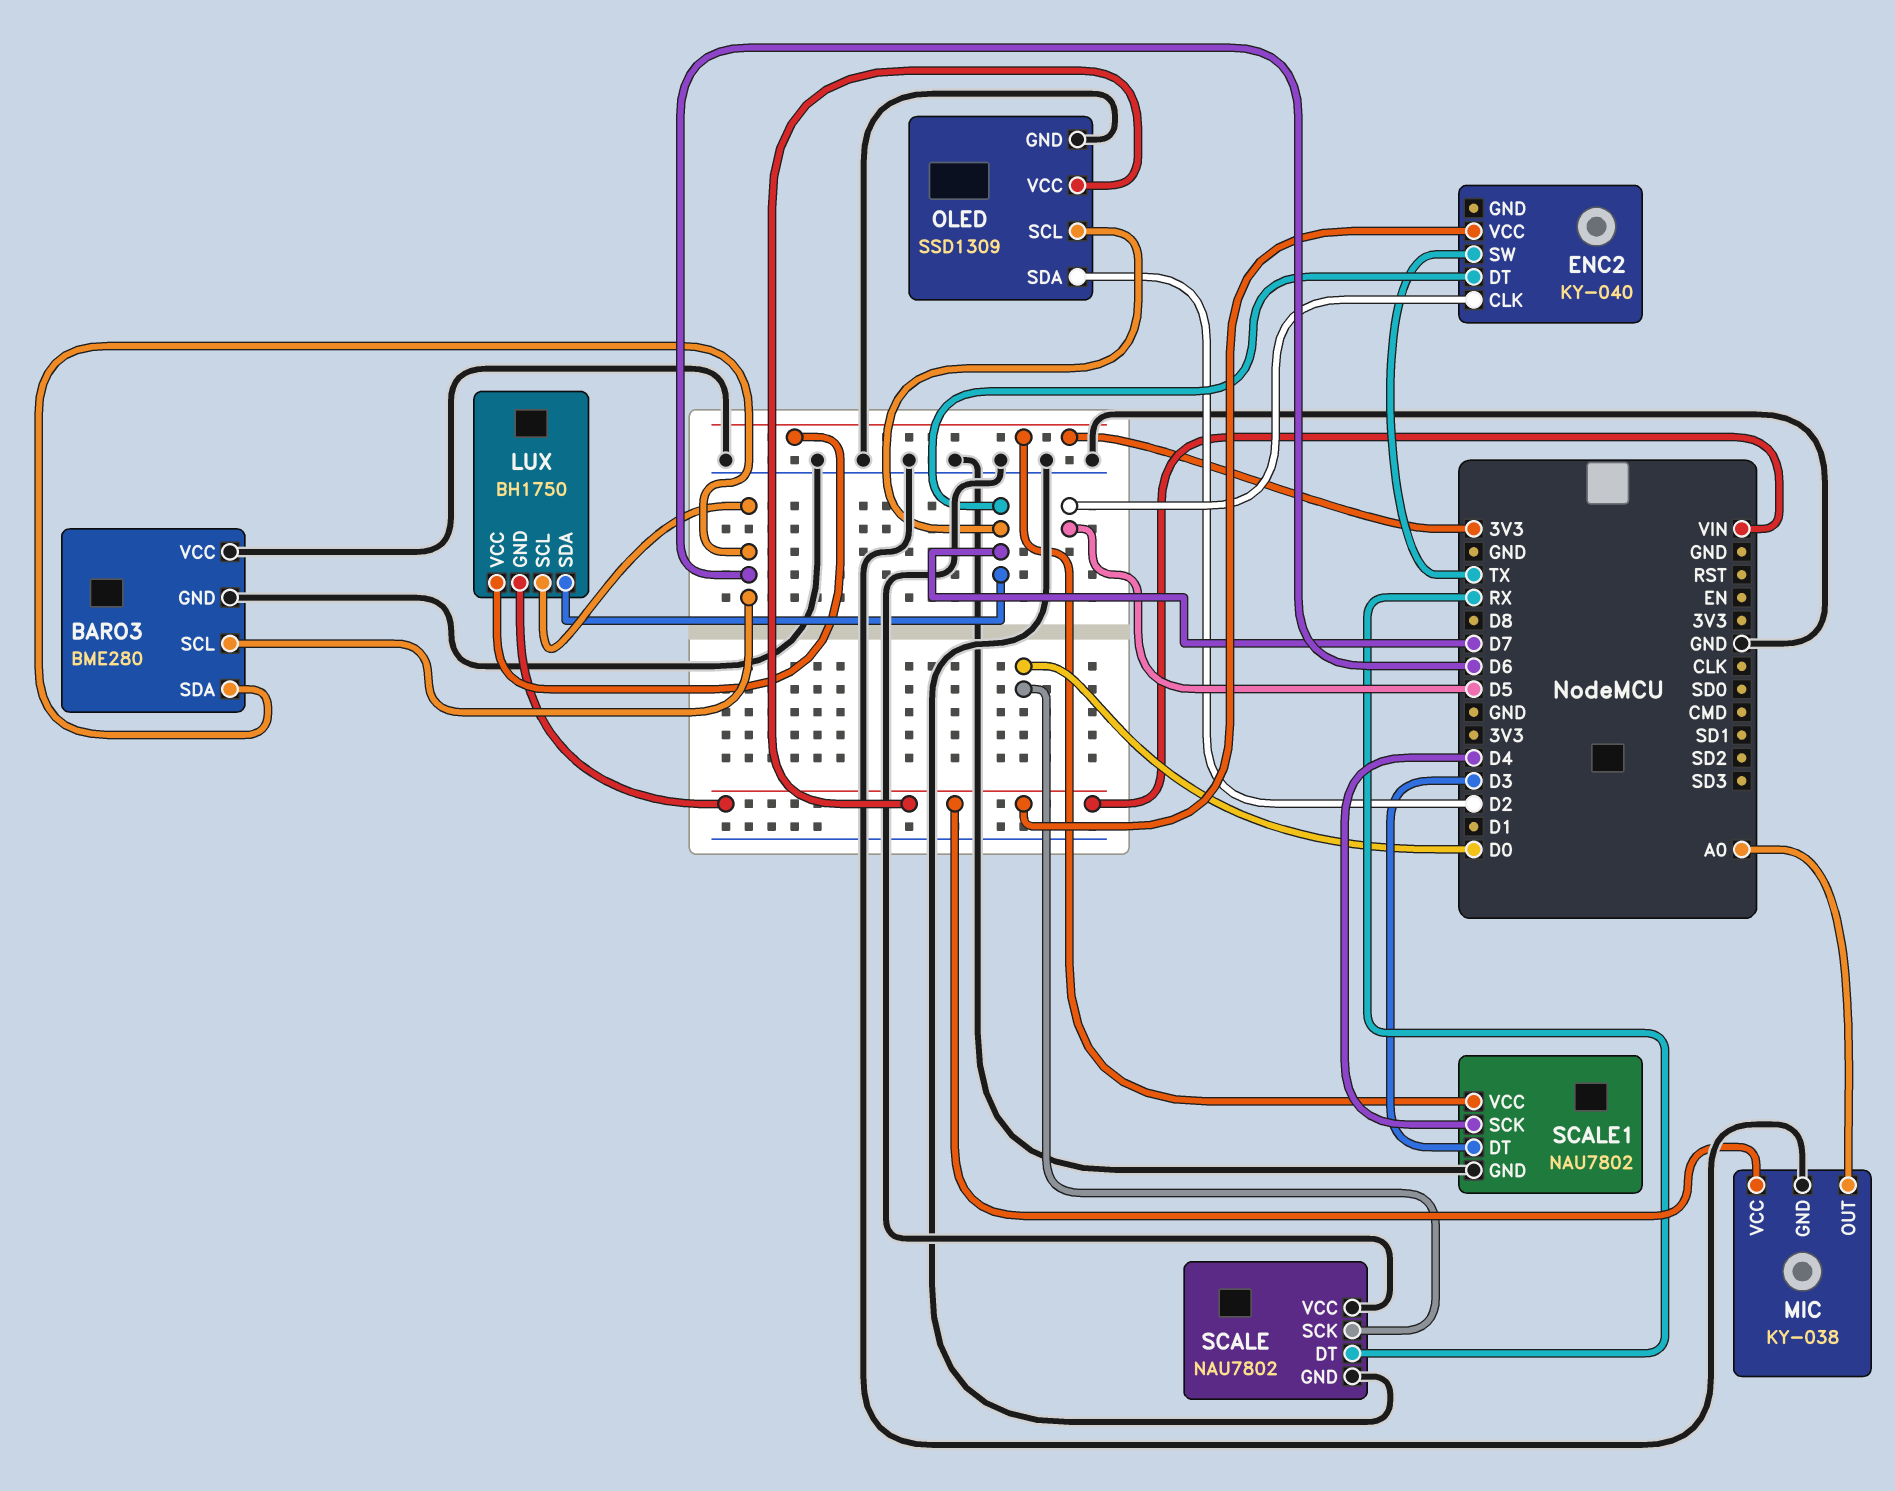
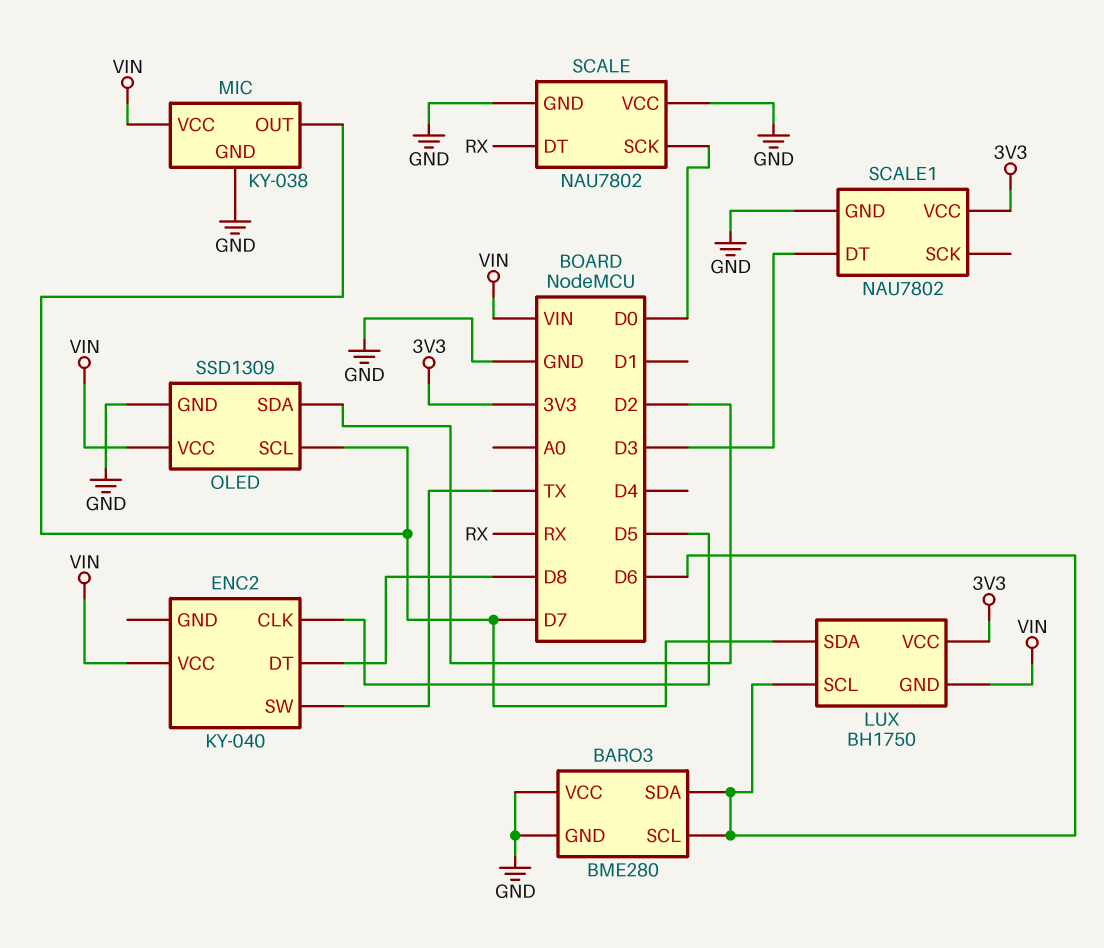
ENC2 pin DT: D7 -> D8
MIC pin OUT: A0 -> D7
SCALE1 pin SCK: D4 -> none

